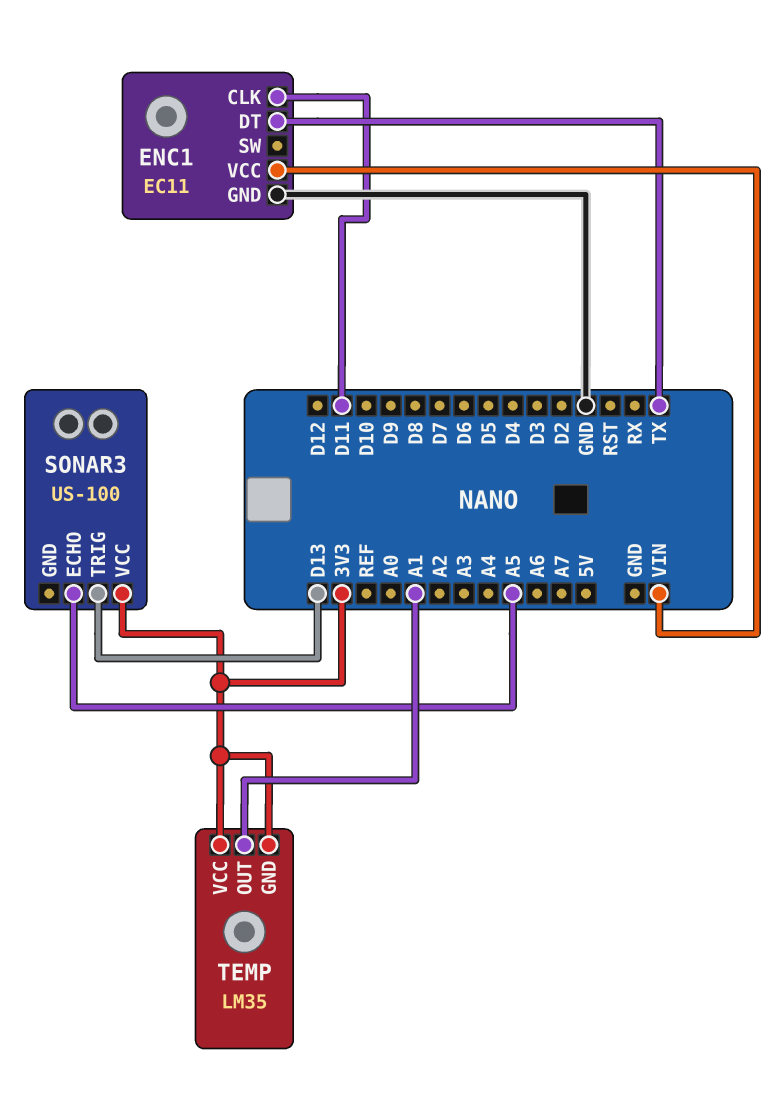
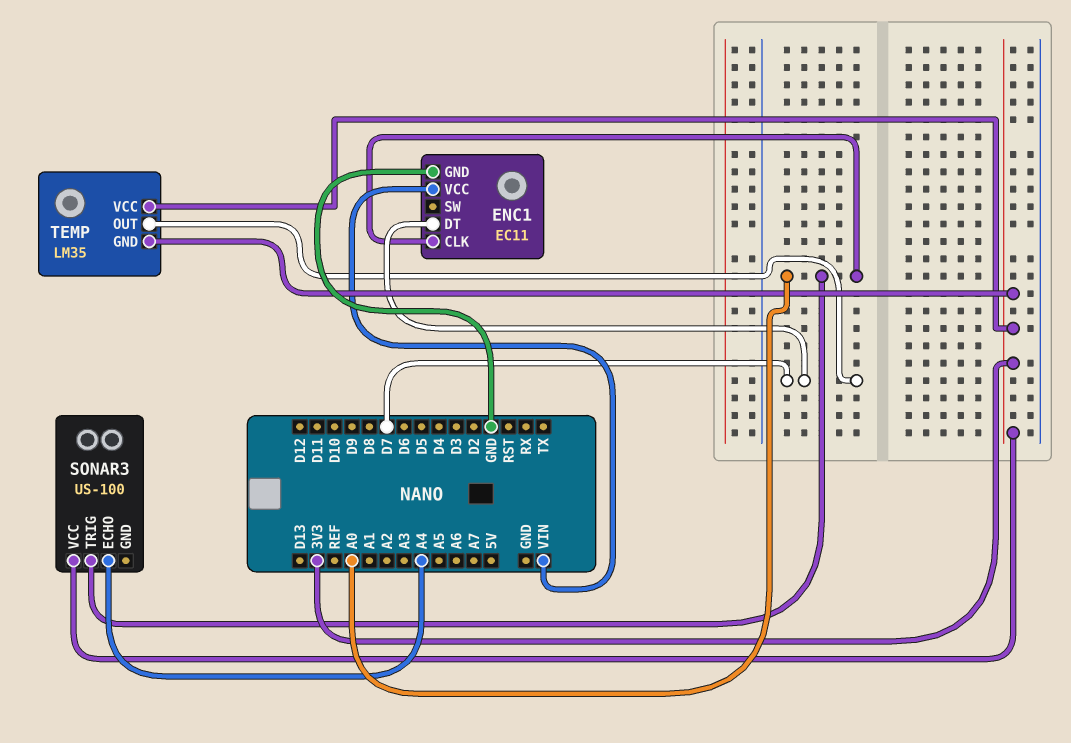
ENC1 pin CLK: D11 -> A0
ENC1 pin DT: TX -> D7
SONAR3 pin ECHO: A5 -> A4
SONAR3 pin TRIG: D13 -> A0
TEMP pin OUT: A1 -> D7

